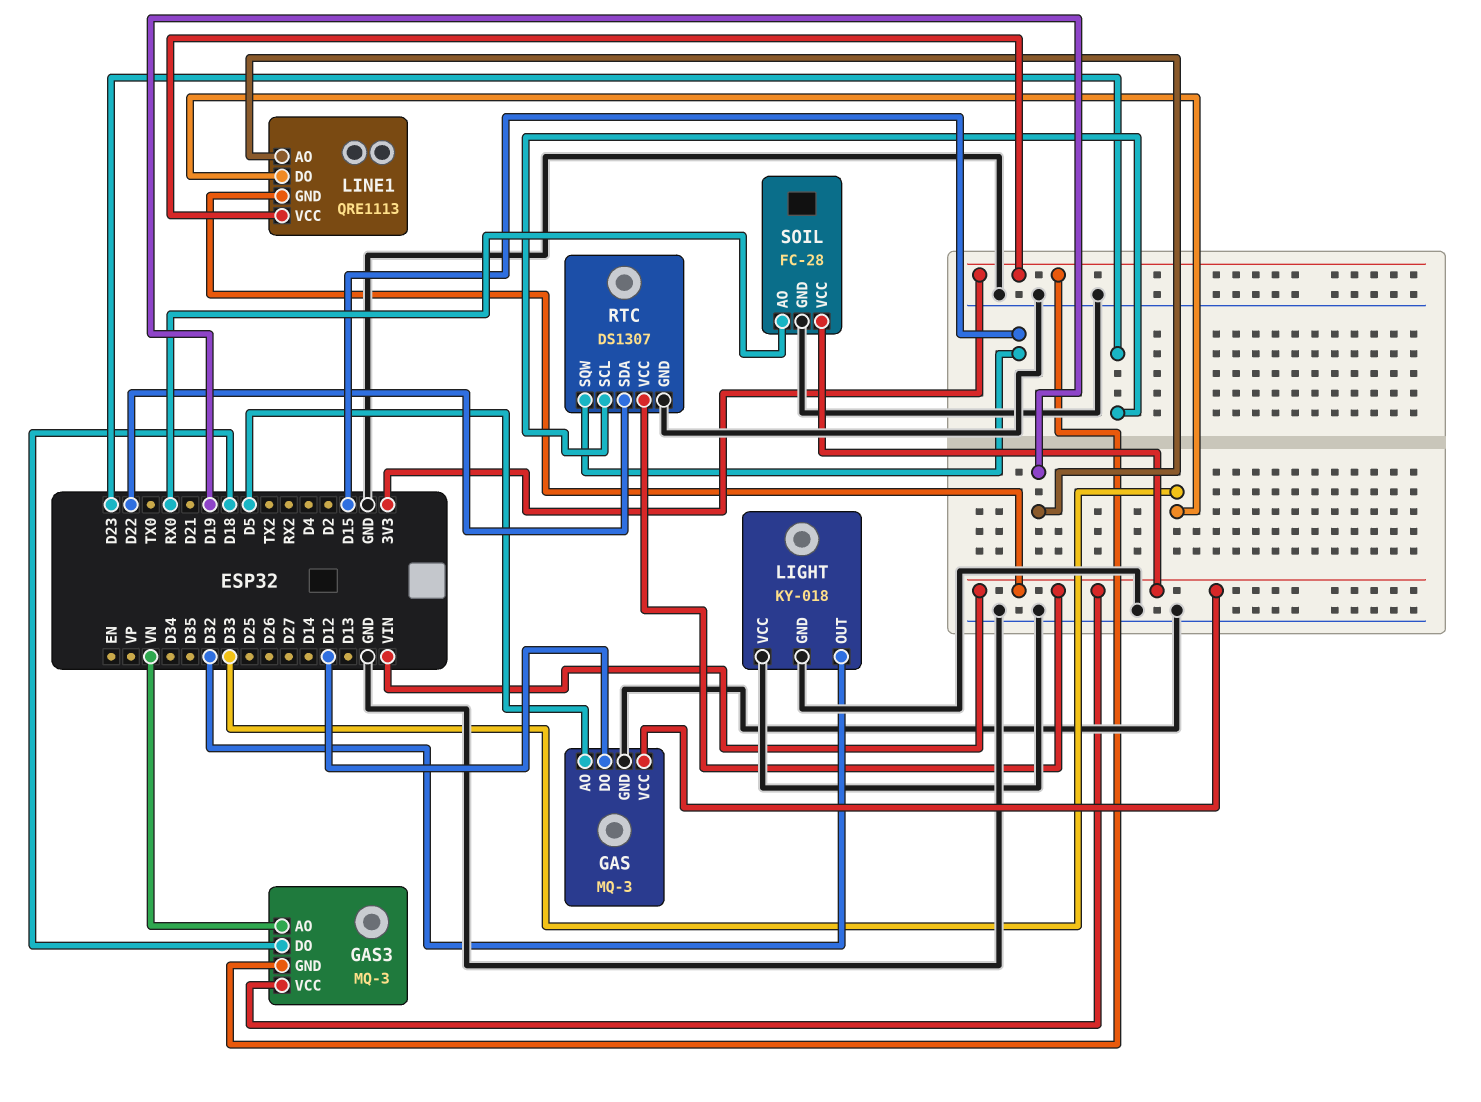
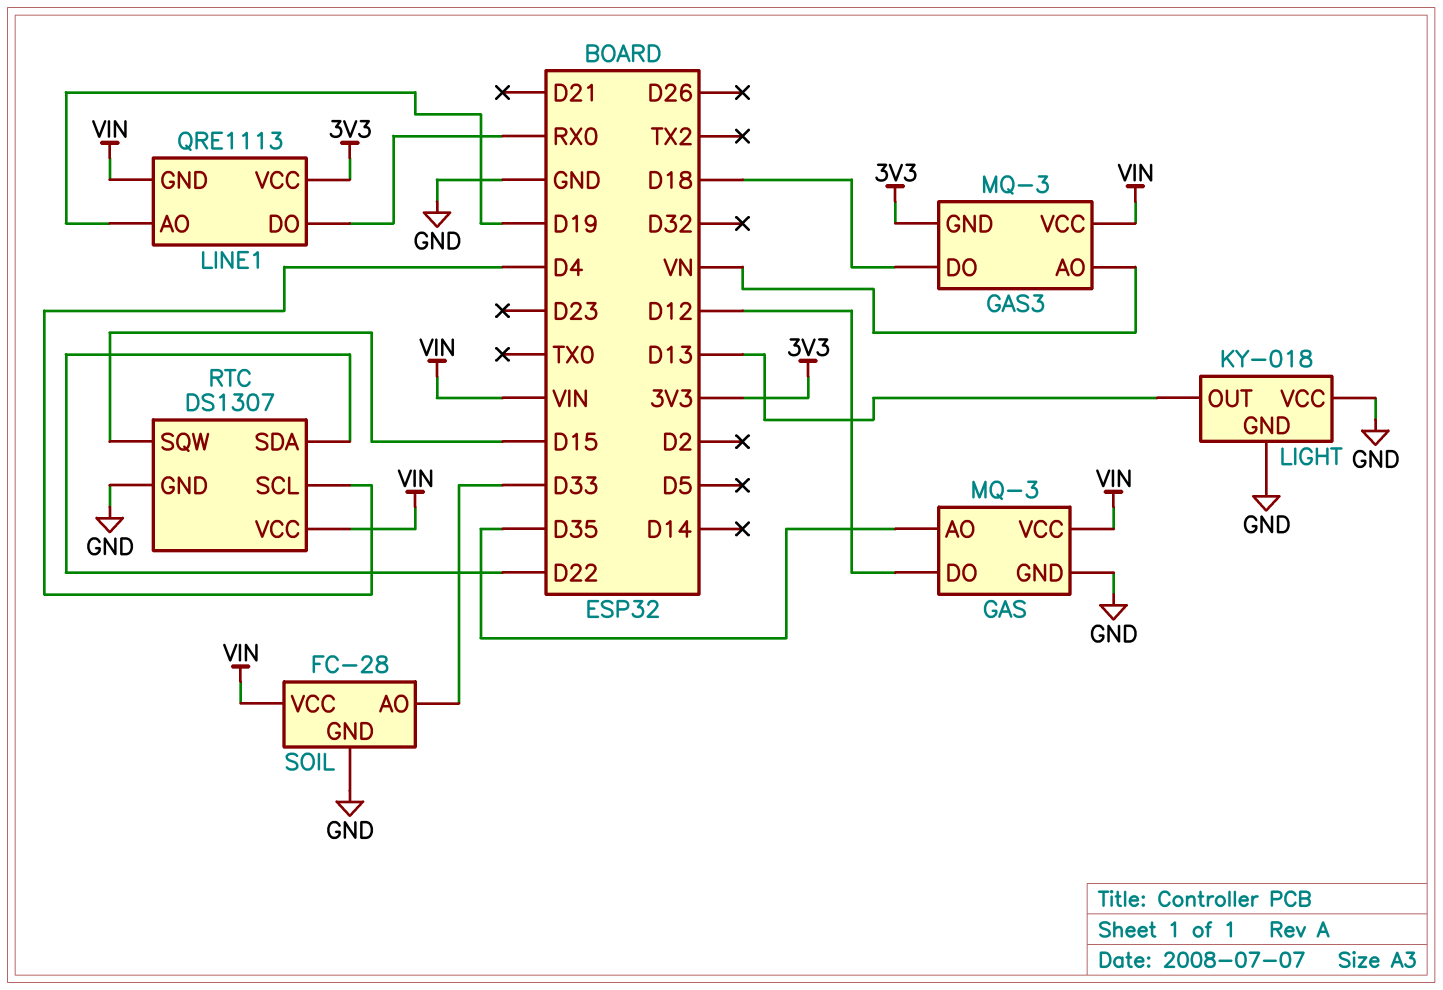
GAS pin AO: D5 -> D35
LIGHT pin OUT: D32 -> D13
LINE1 pin DO: D33 -> RX0
RTC pin SCL: D23 -> D4
SOIL pin AO: RX0 -> D33

